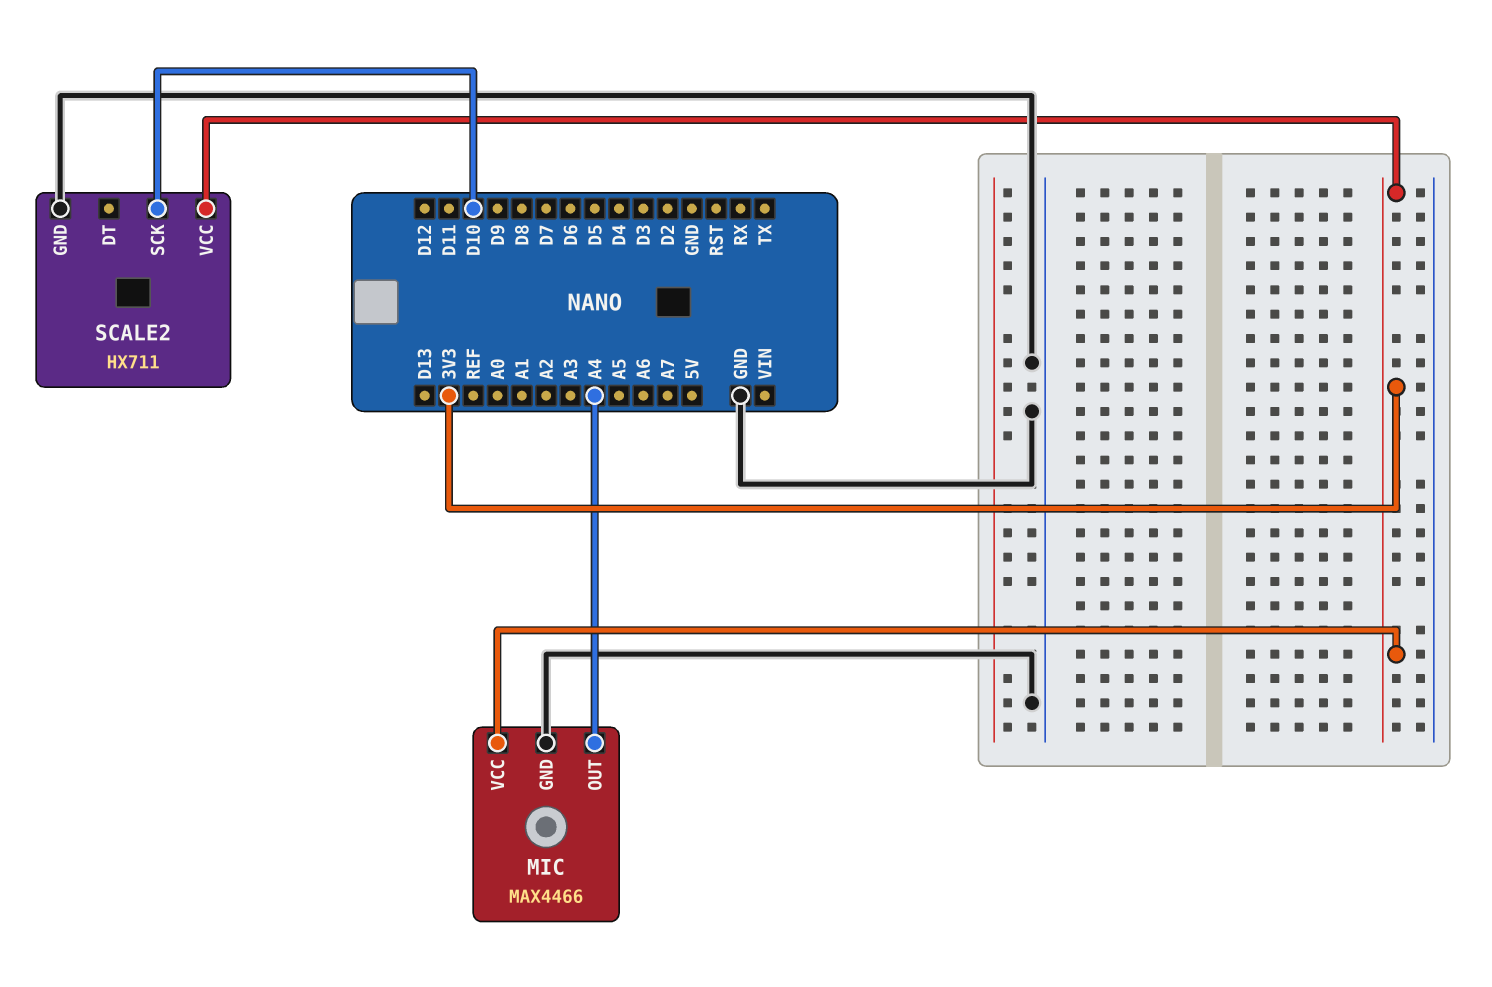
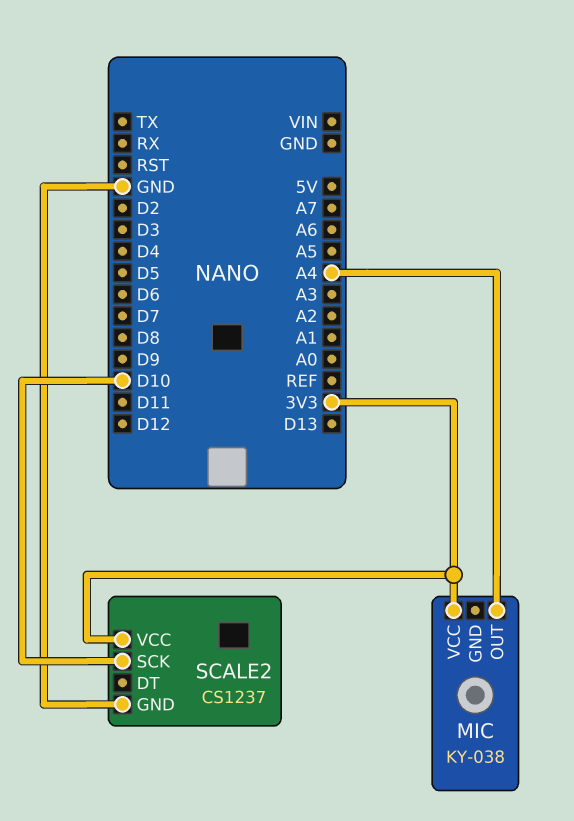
MIC: MAX4466 -> KY-038
MIC pin GND: GND -> none
SCALE2: HX711 -> CS1237

